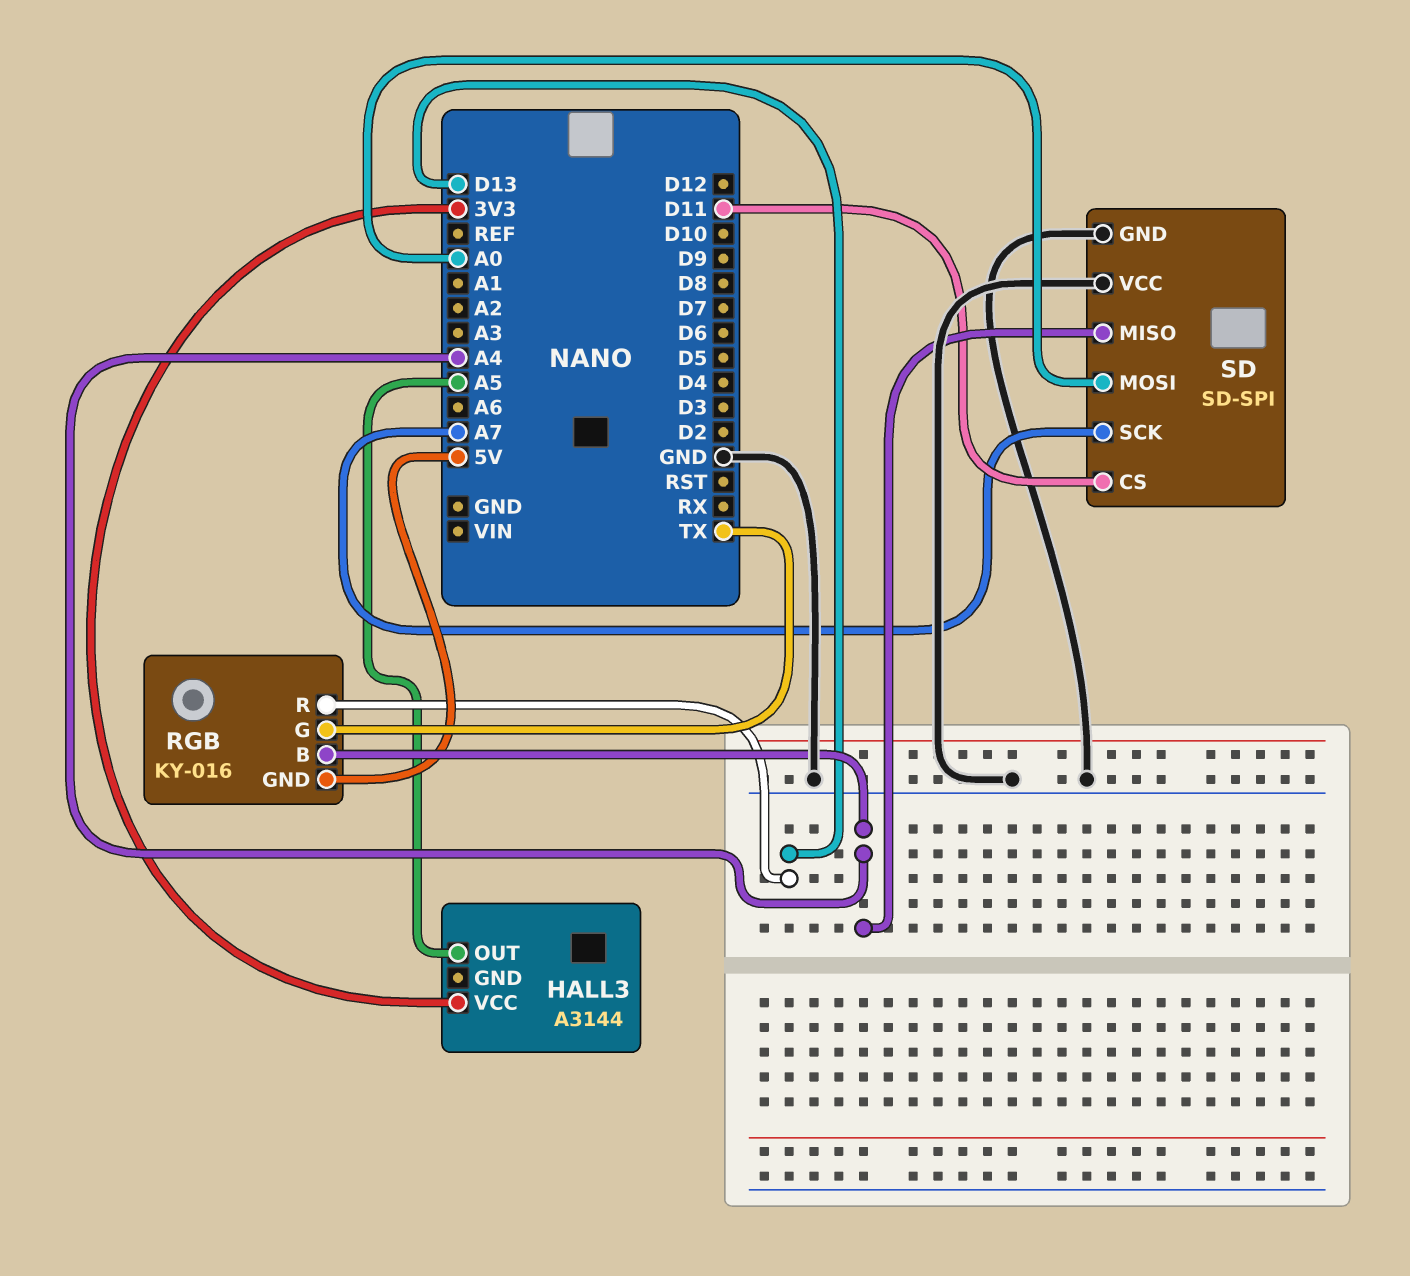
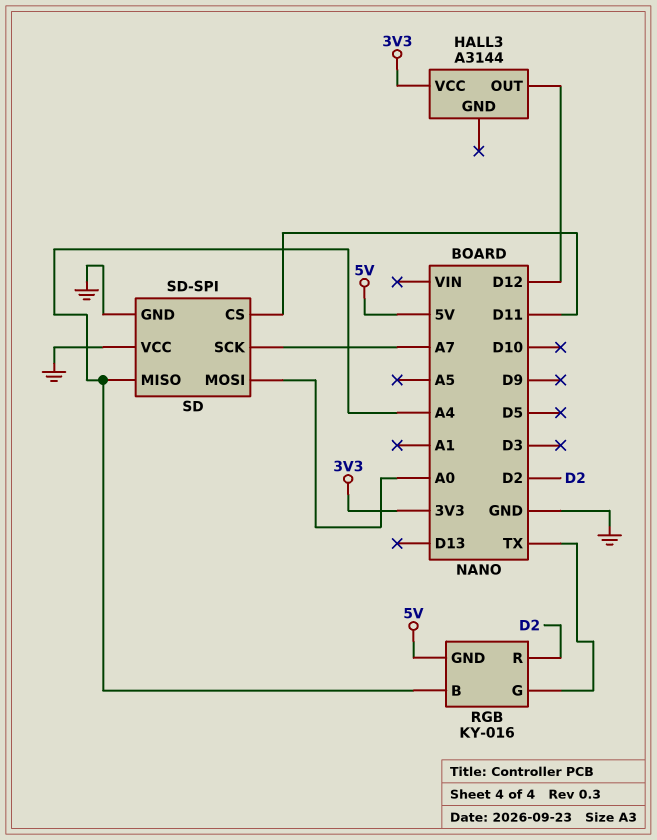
HALL3 pin OUT: A5 -> D12
RGB pin R: D13 -> D2

